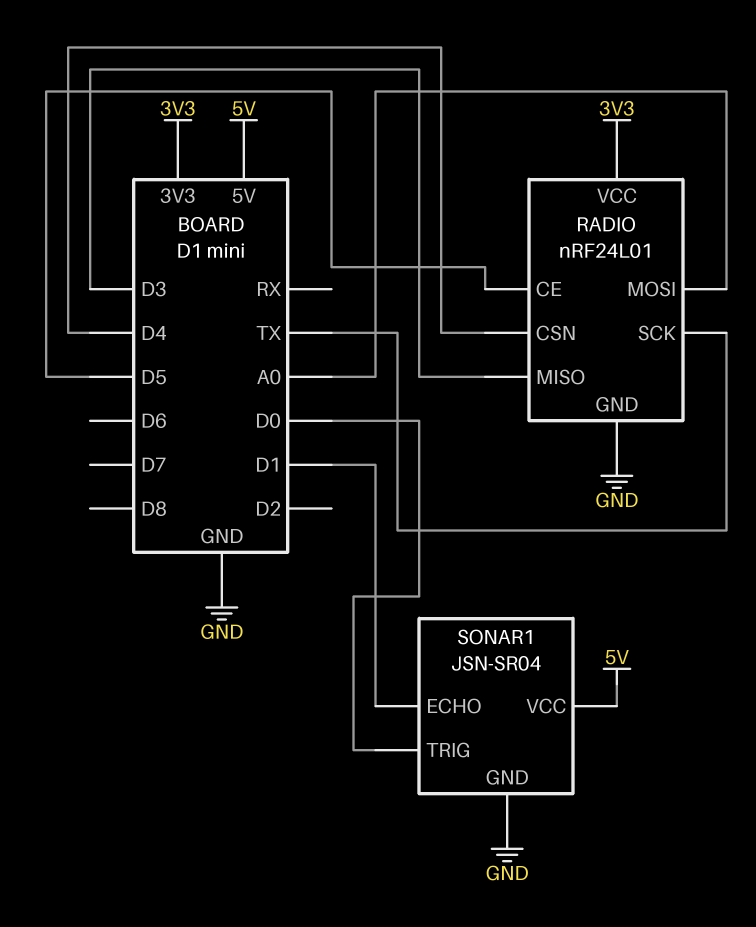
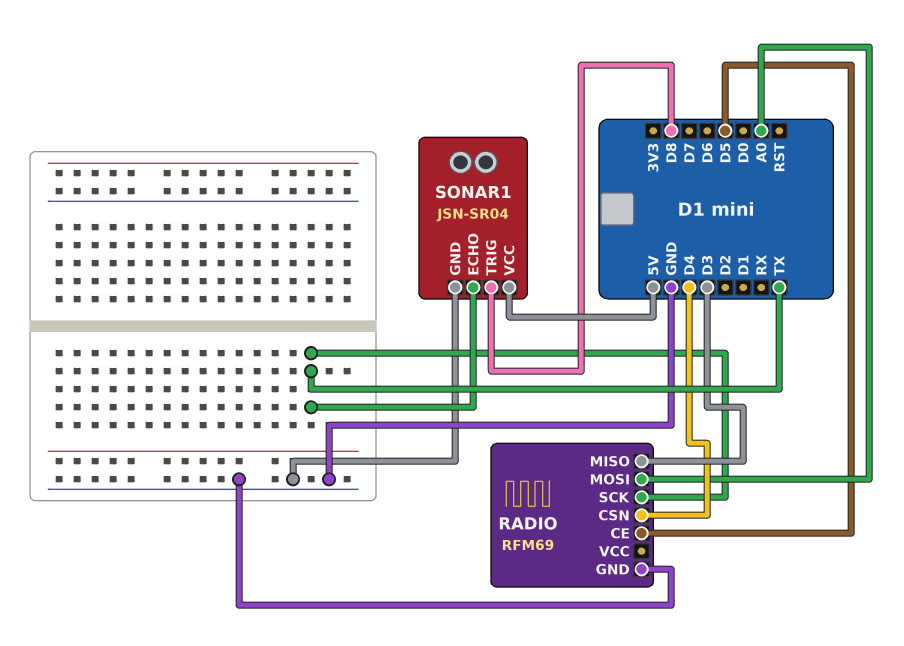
RADIO: nRF24L01 -> RFM69
RADIO pin VCC: 3V3 -> none
SONAR1 pin ECHO: D1 -> TX
SONAR1 pin TRIG: D0 -> D8

